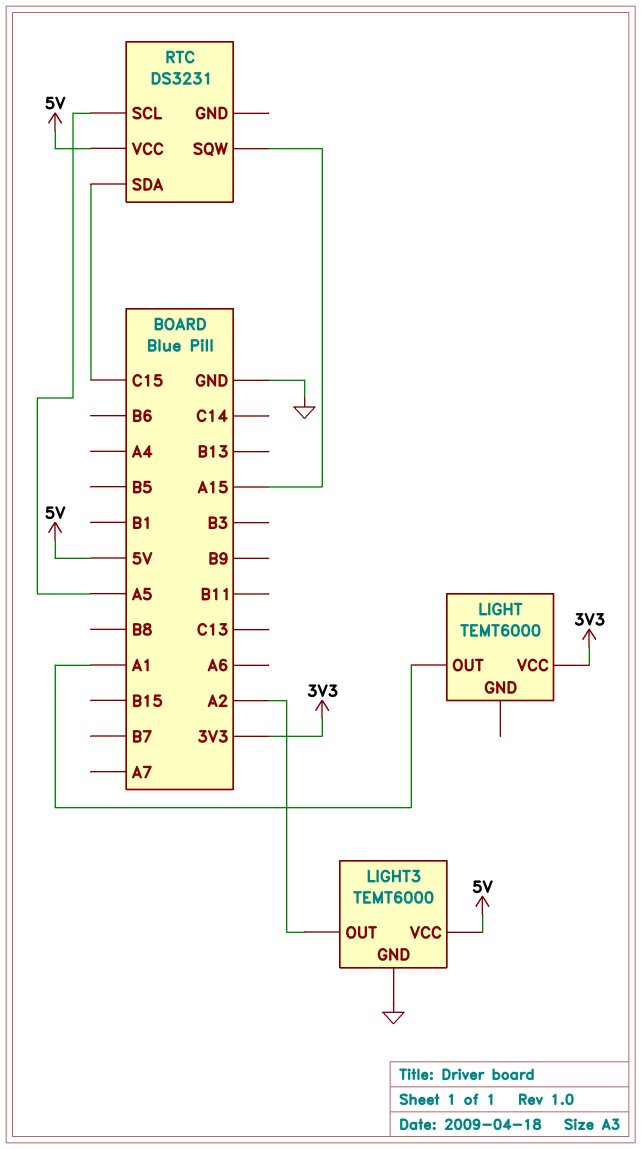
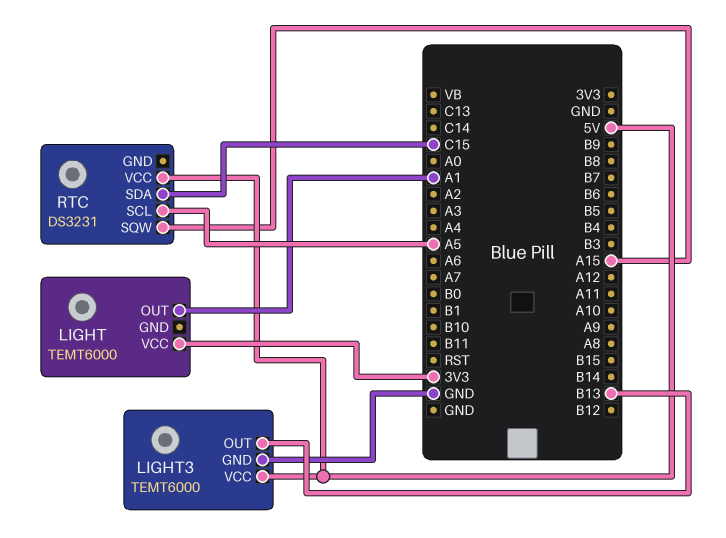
LIGHT3 pin OUT: A2 -> B13

